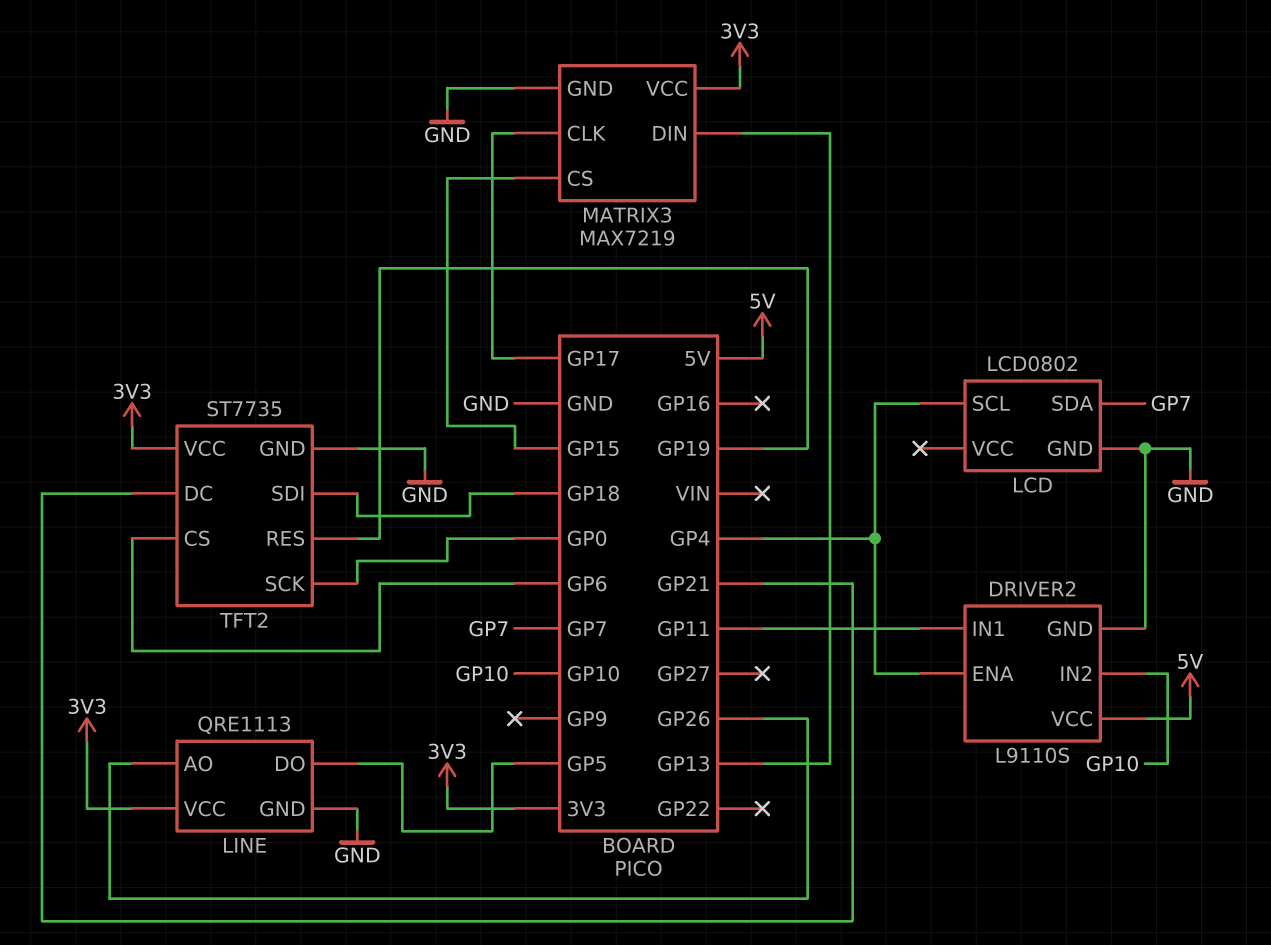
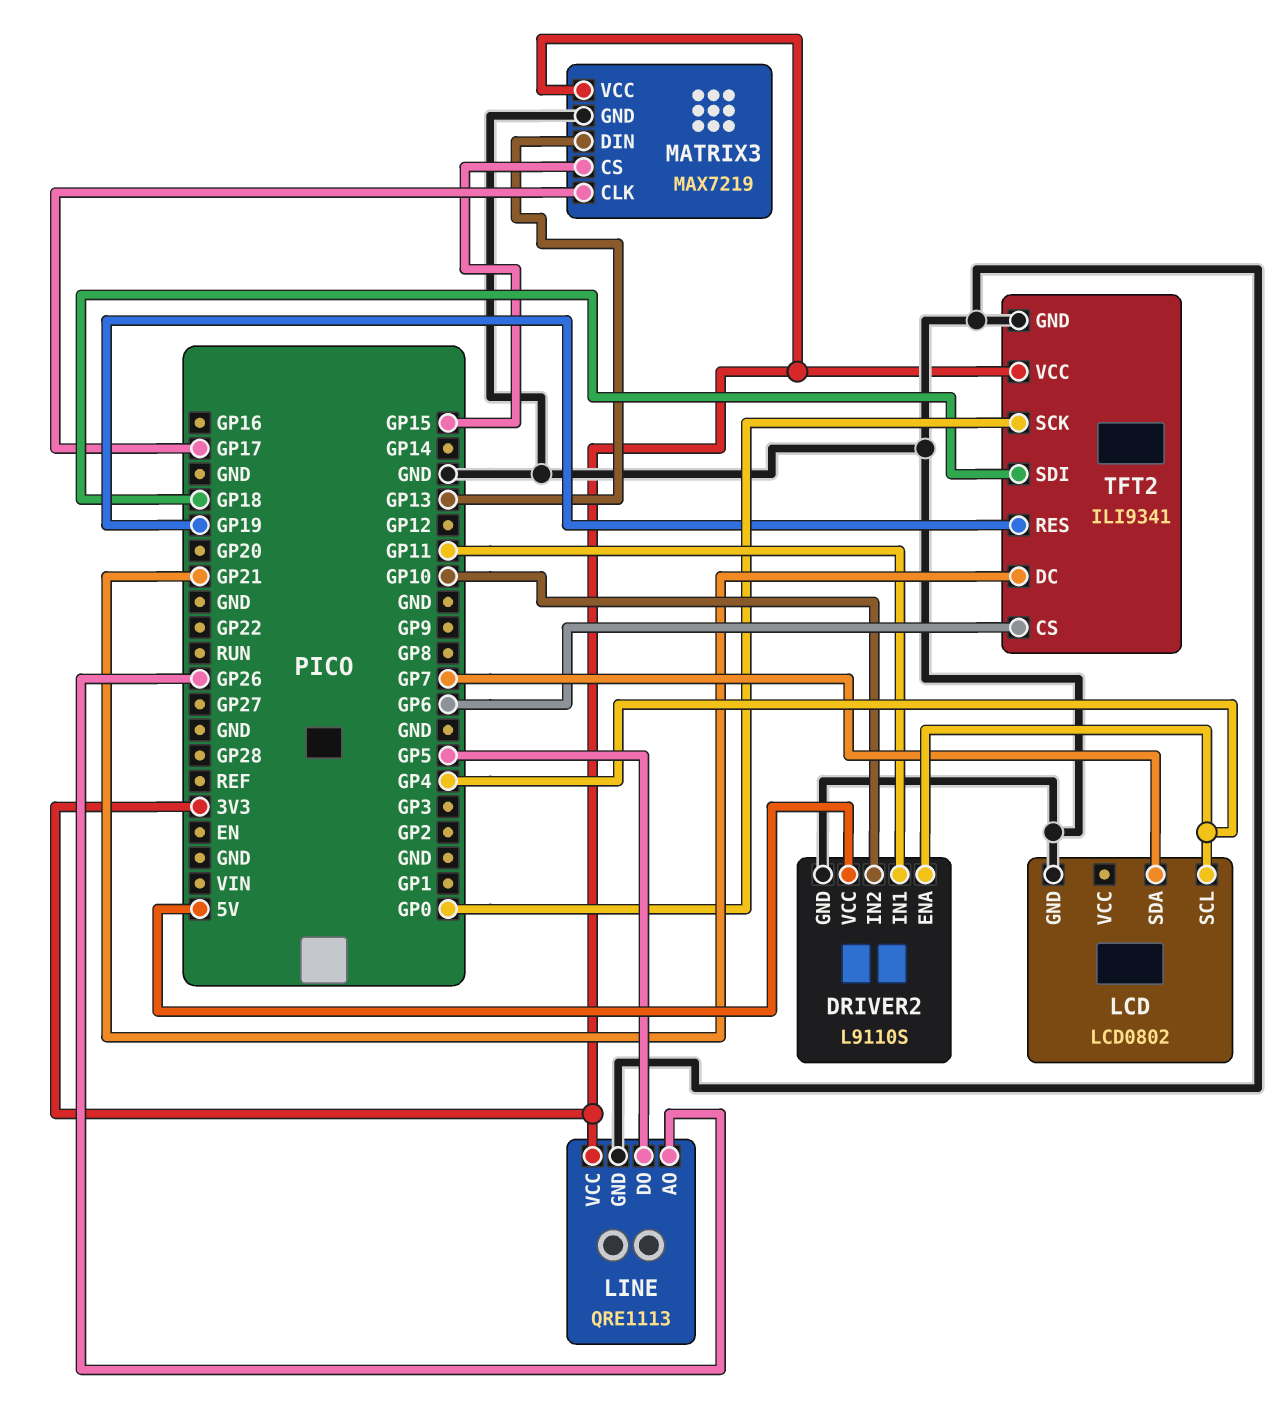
TFT2: ST7735 -> ILI9341

